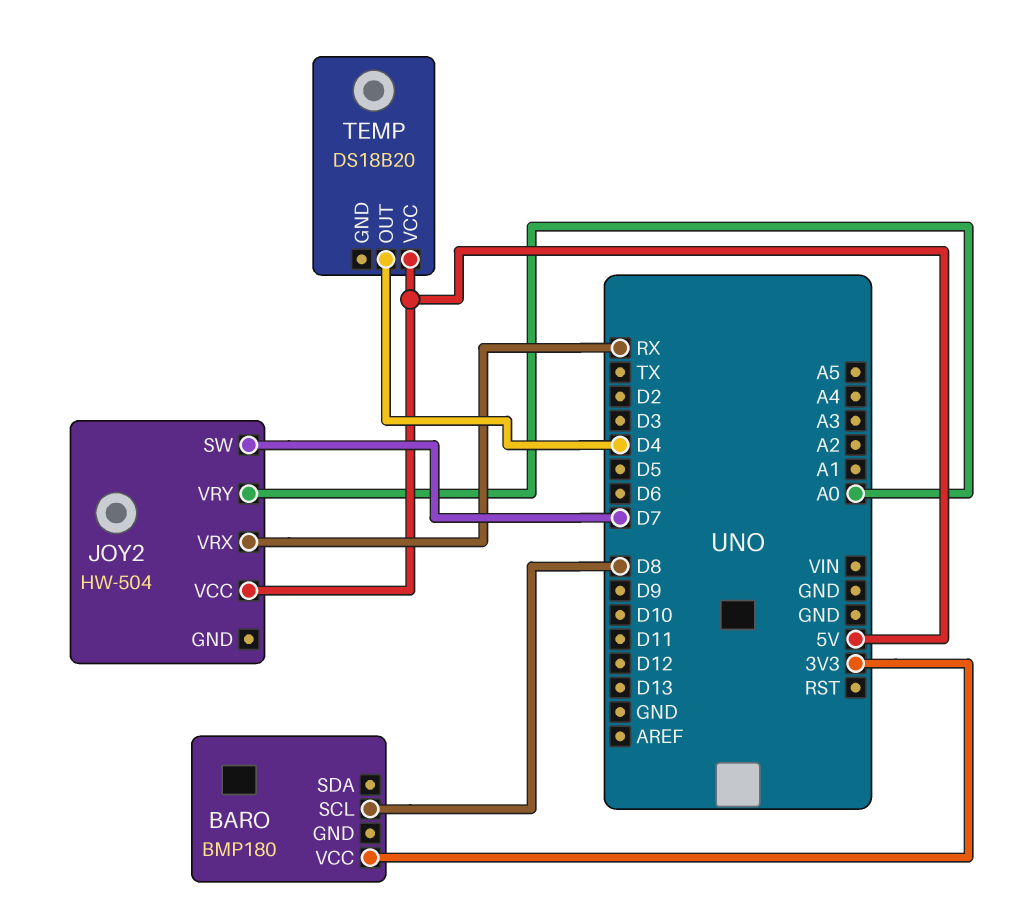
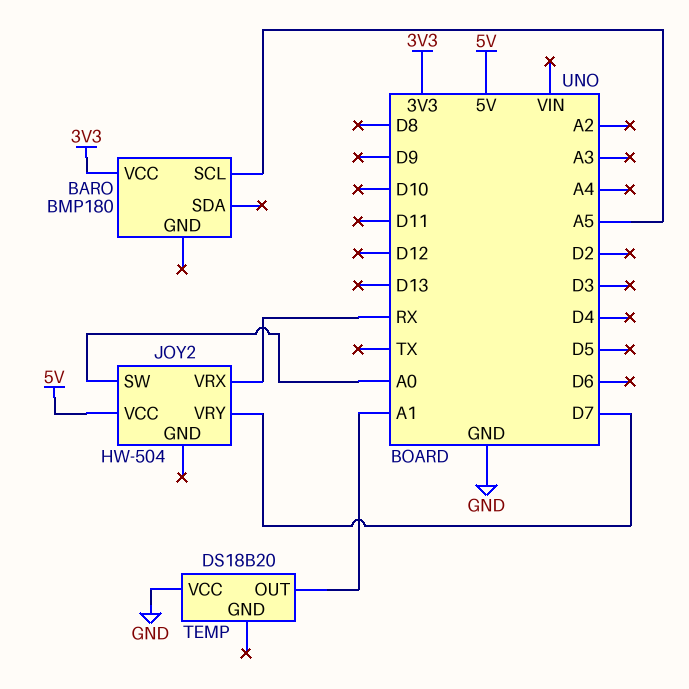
BARO pin SCL: D8 -> A5
JOY2 pin SW: D7 -> A0
JOY2 pin VRY: A0 -> D7
TEMP pin OUT: D4 -> A1
TEMP pin VCC: 5V -> GND

